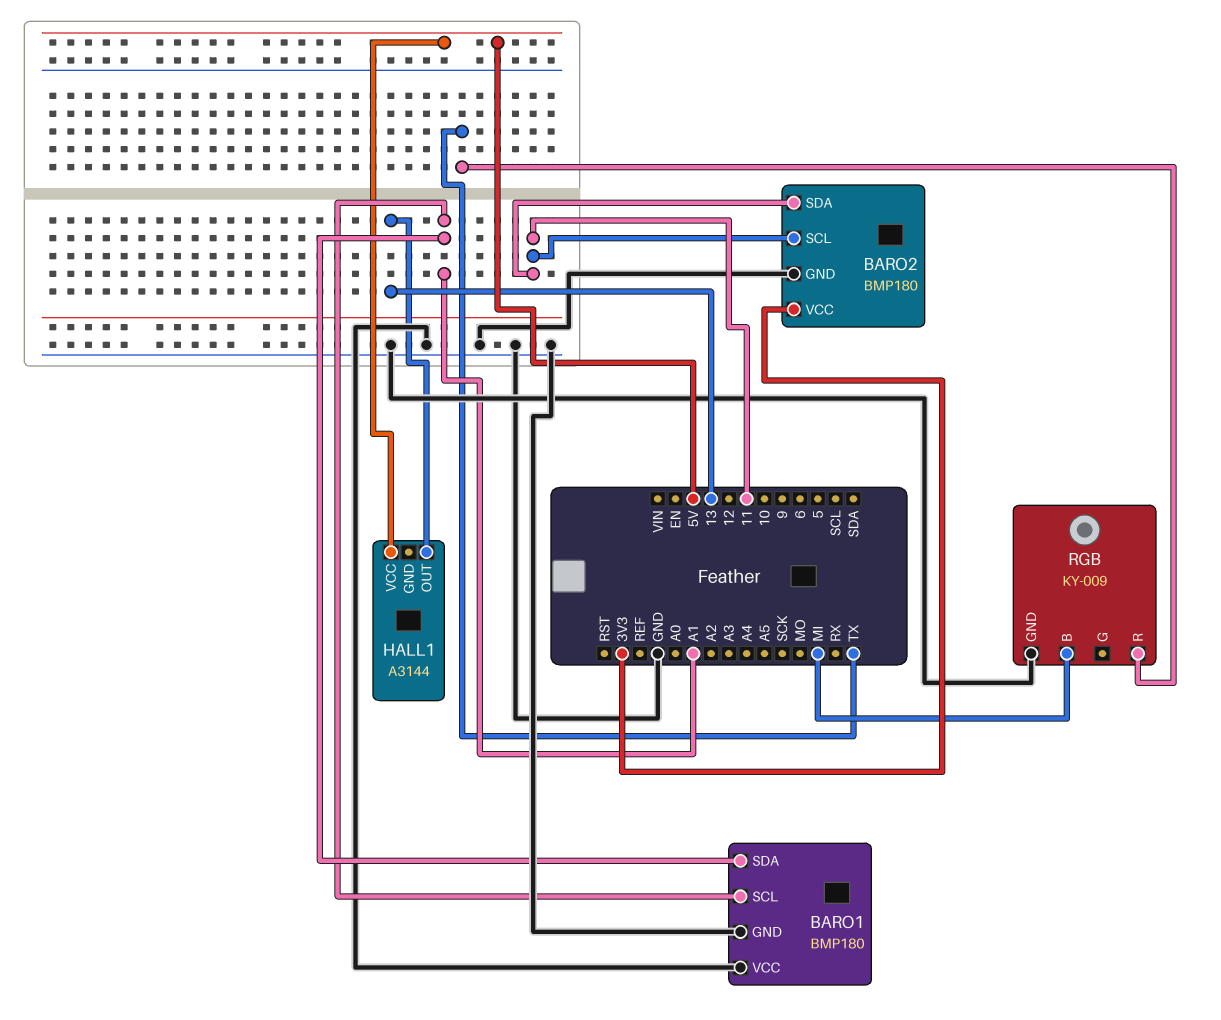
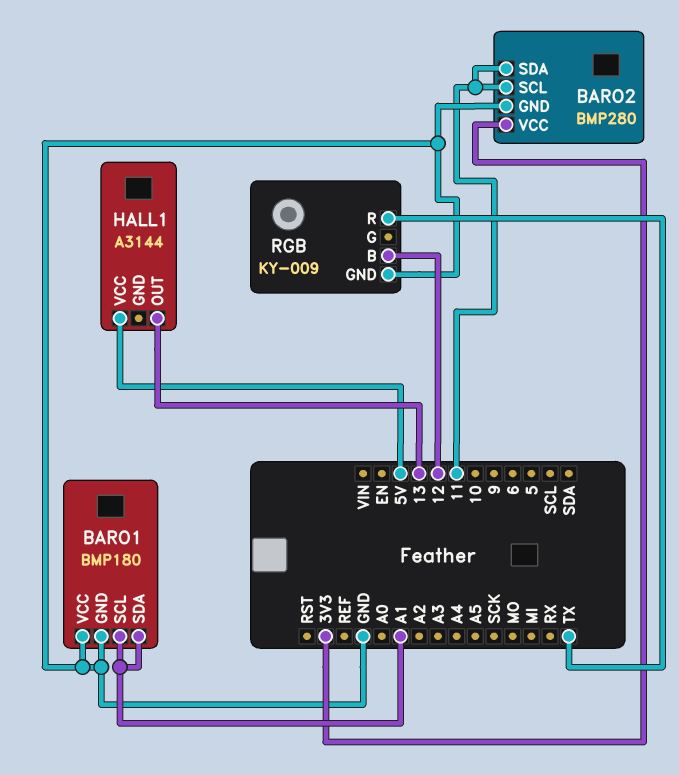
BARO2: BMP180 -> BMP280
RGB pin B: MI -> 12

